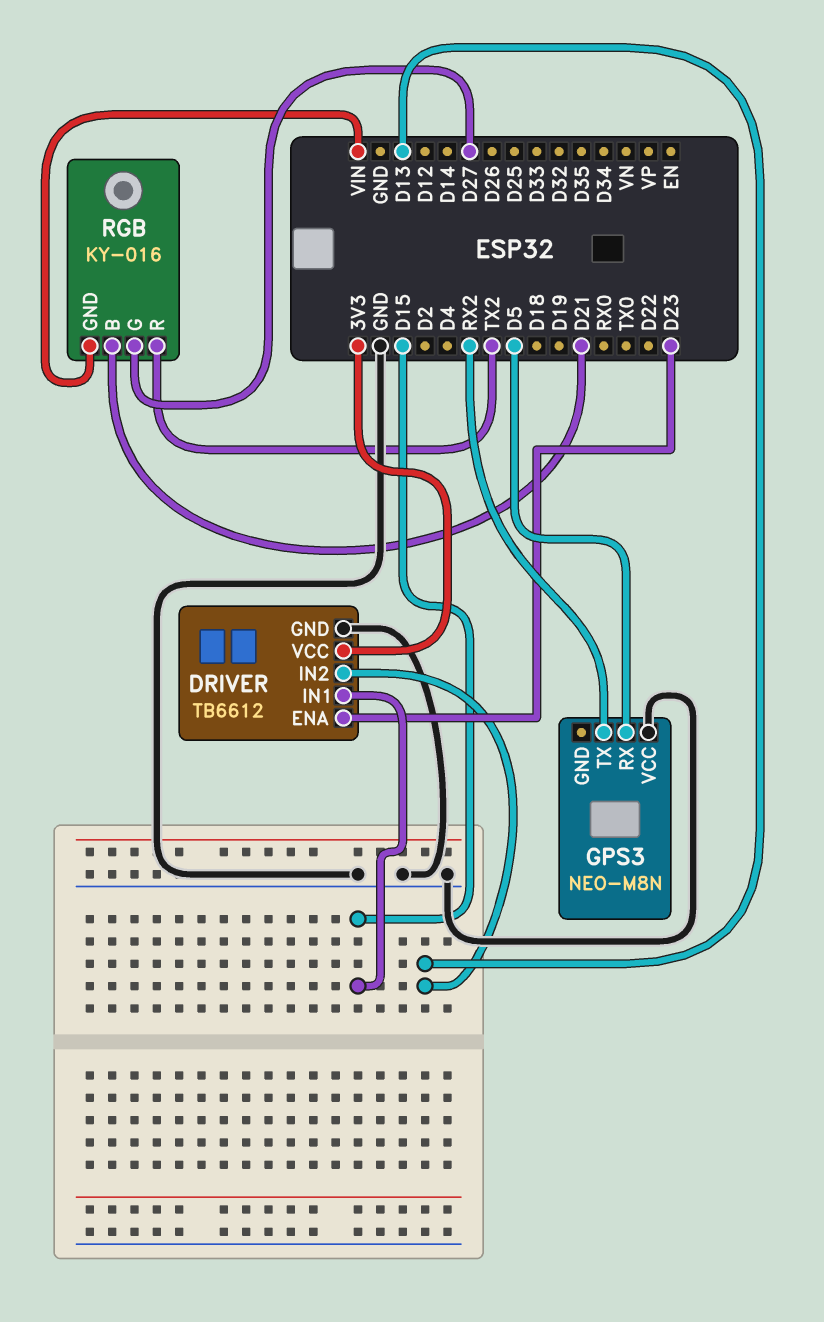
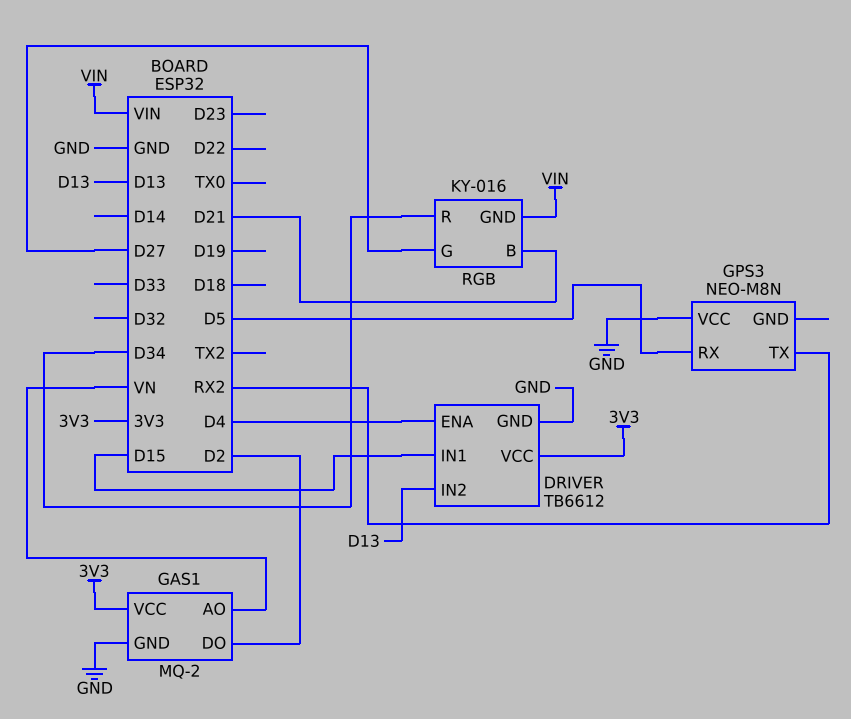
DRIVER pin ENA: D23 -> D4
GAS1: none -> MQ-2
GAS1 pin AO: none -> VN
GAS1 pin DO: none -> D2
GAS1 pin GND: none -> GND
GAS1 pin VCC: none -> 3V3
RGB pin R: TX2 -> D34

